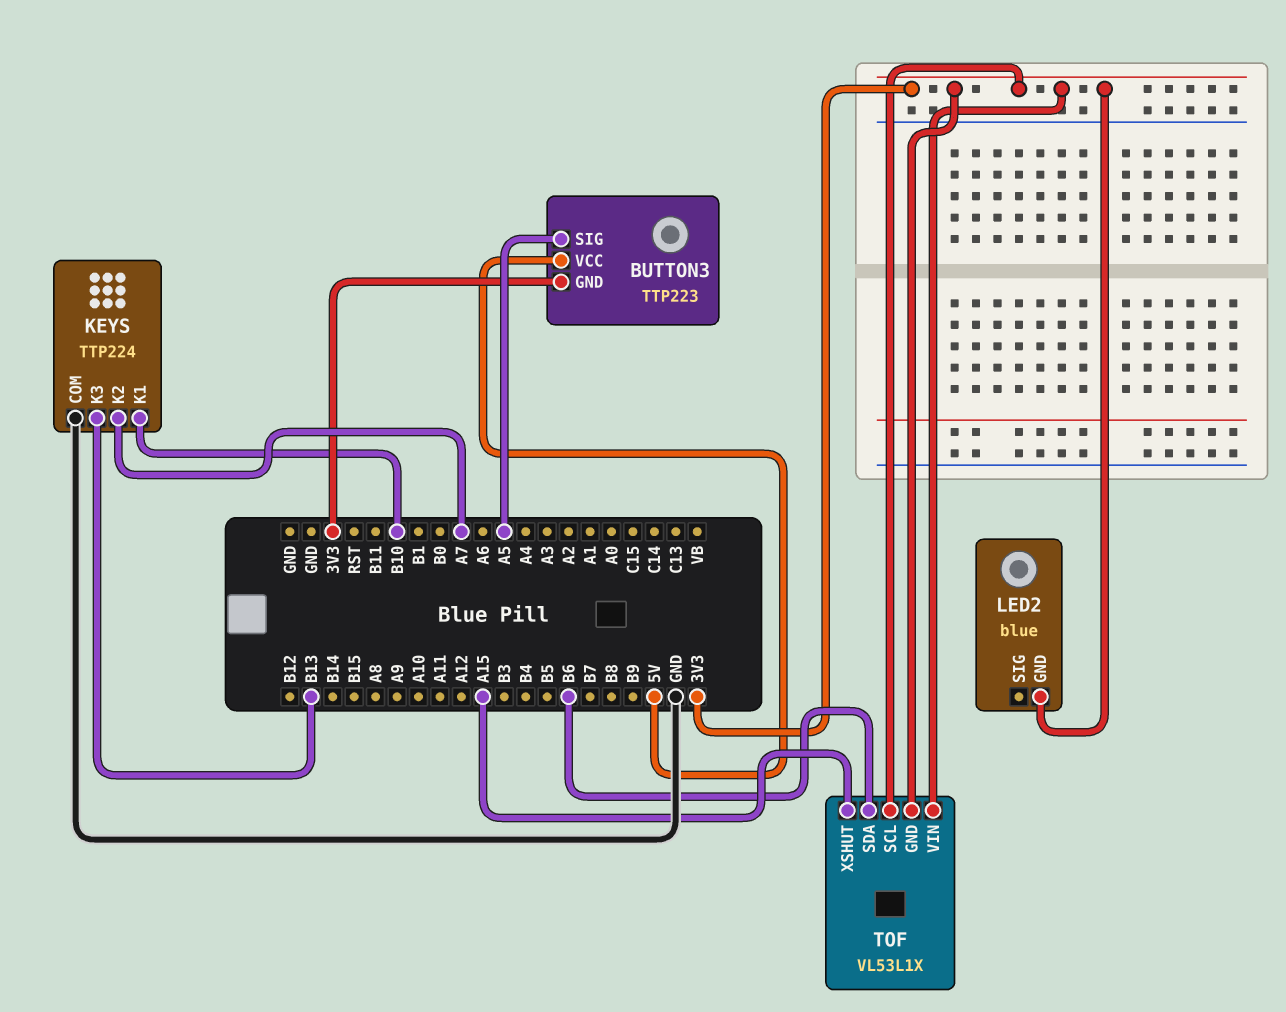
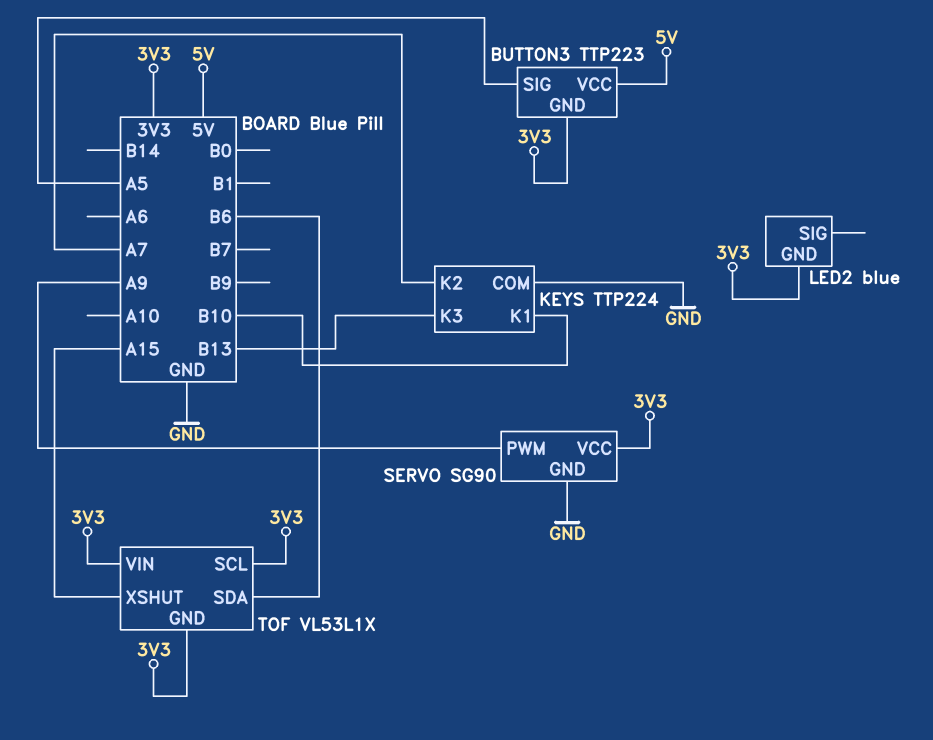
SERVO: none -> SG90
SERVO pin GND: none -> GND
SERVO pin PWM: none -> A9
SERVO pin VCC: none -> 3V3

